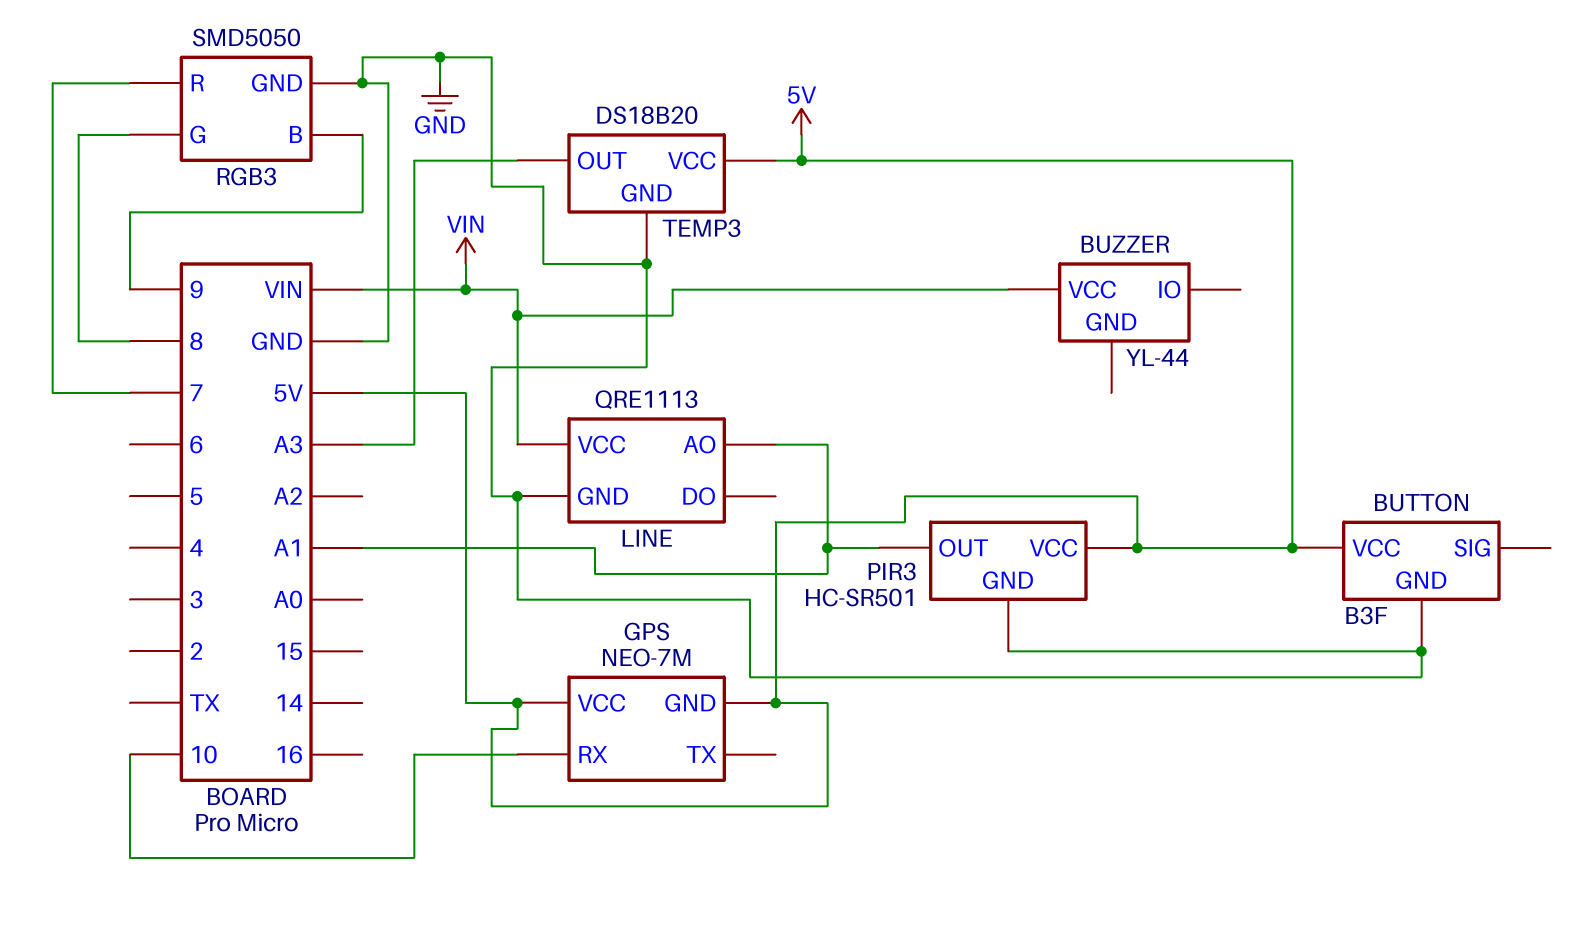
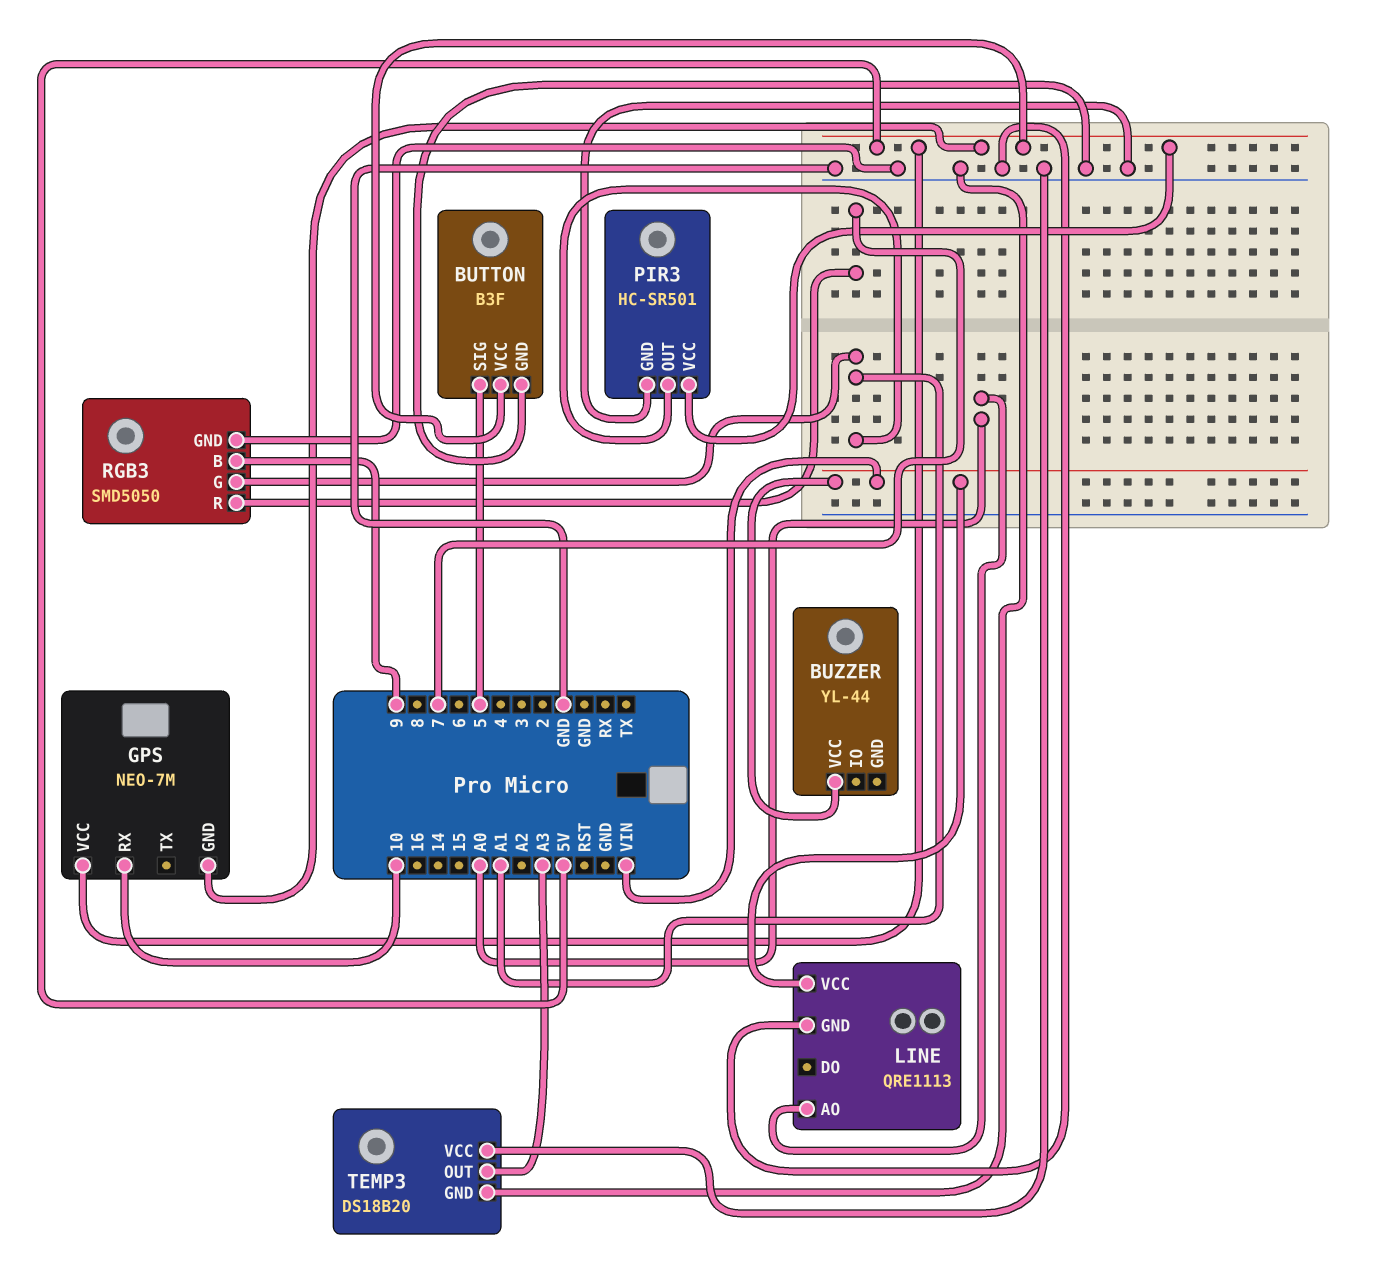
BUTTON pin SIG: none -> 5
LINE pin AO: A1 -> A0
RGB3 pin G: 8 -> A1
TEMP3 pin VCC: 5V -> GND

